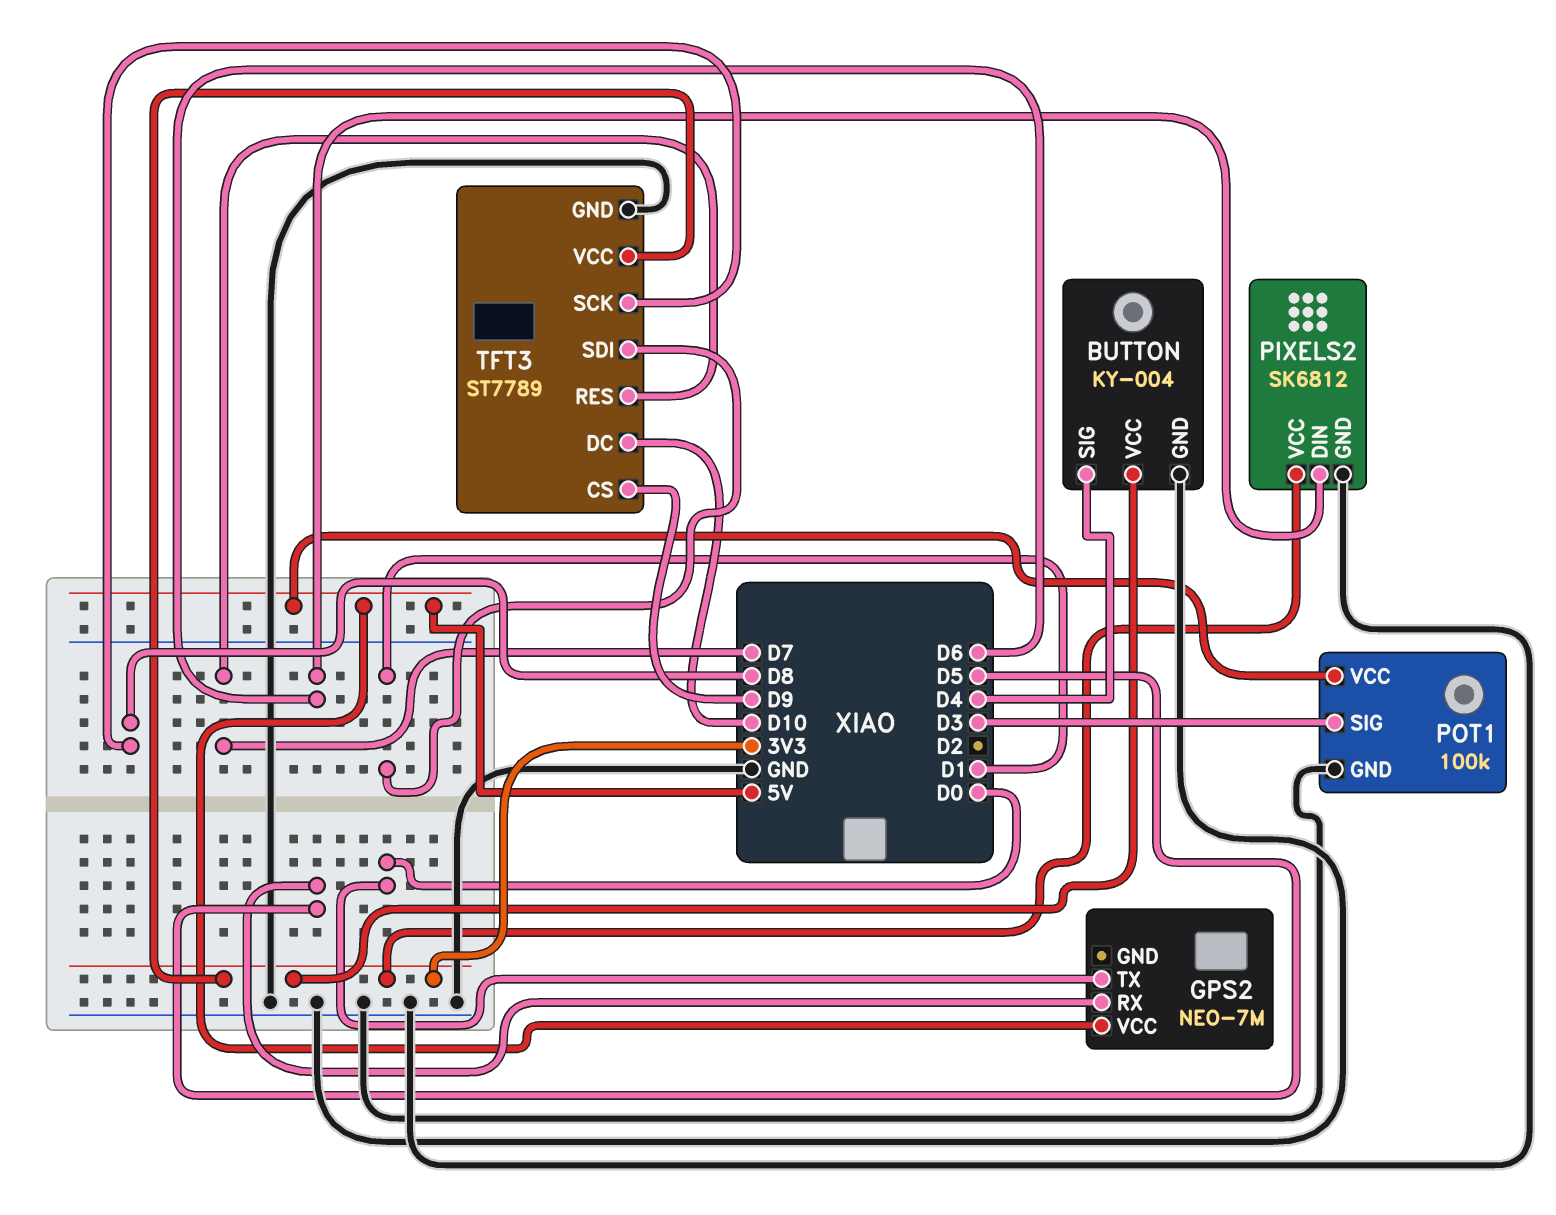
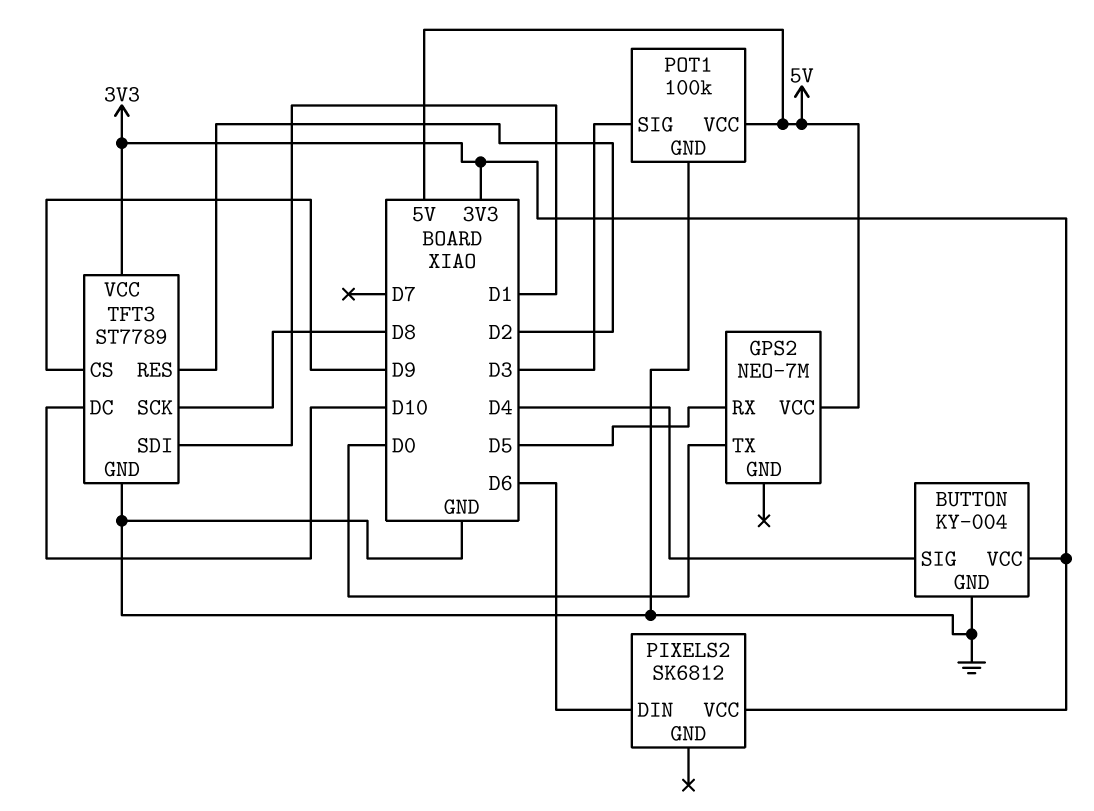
PIXELS2 pin GND: GND -> none
TFT3 pin RES: D7 -> D2

